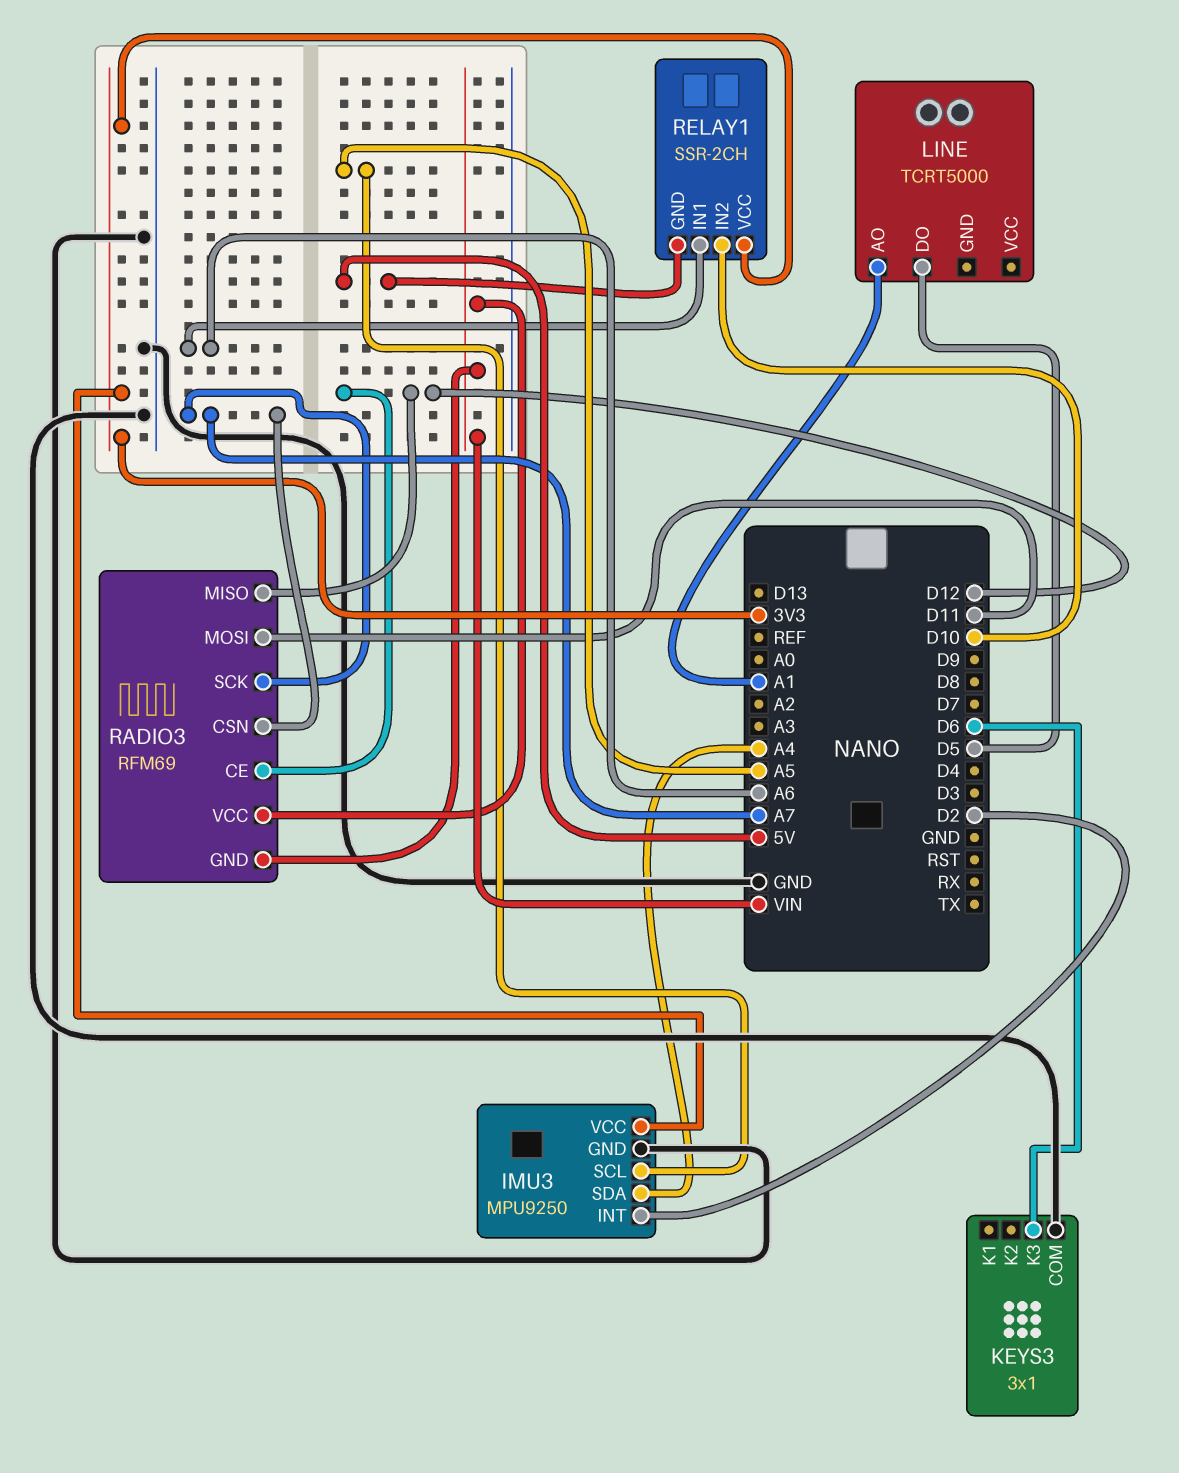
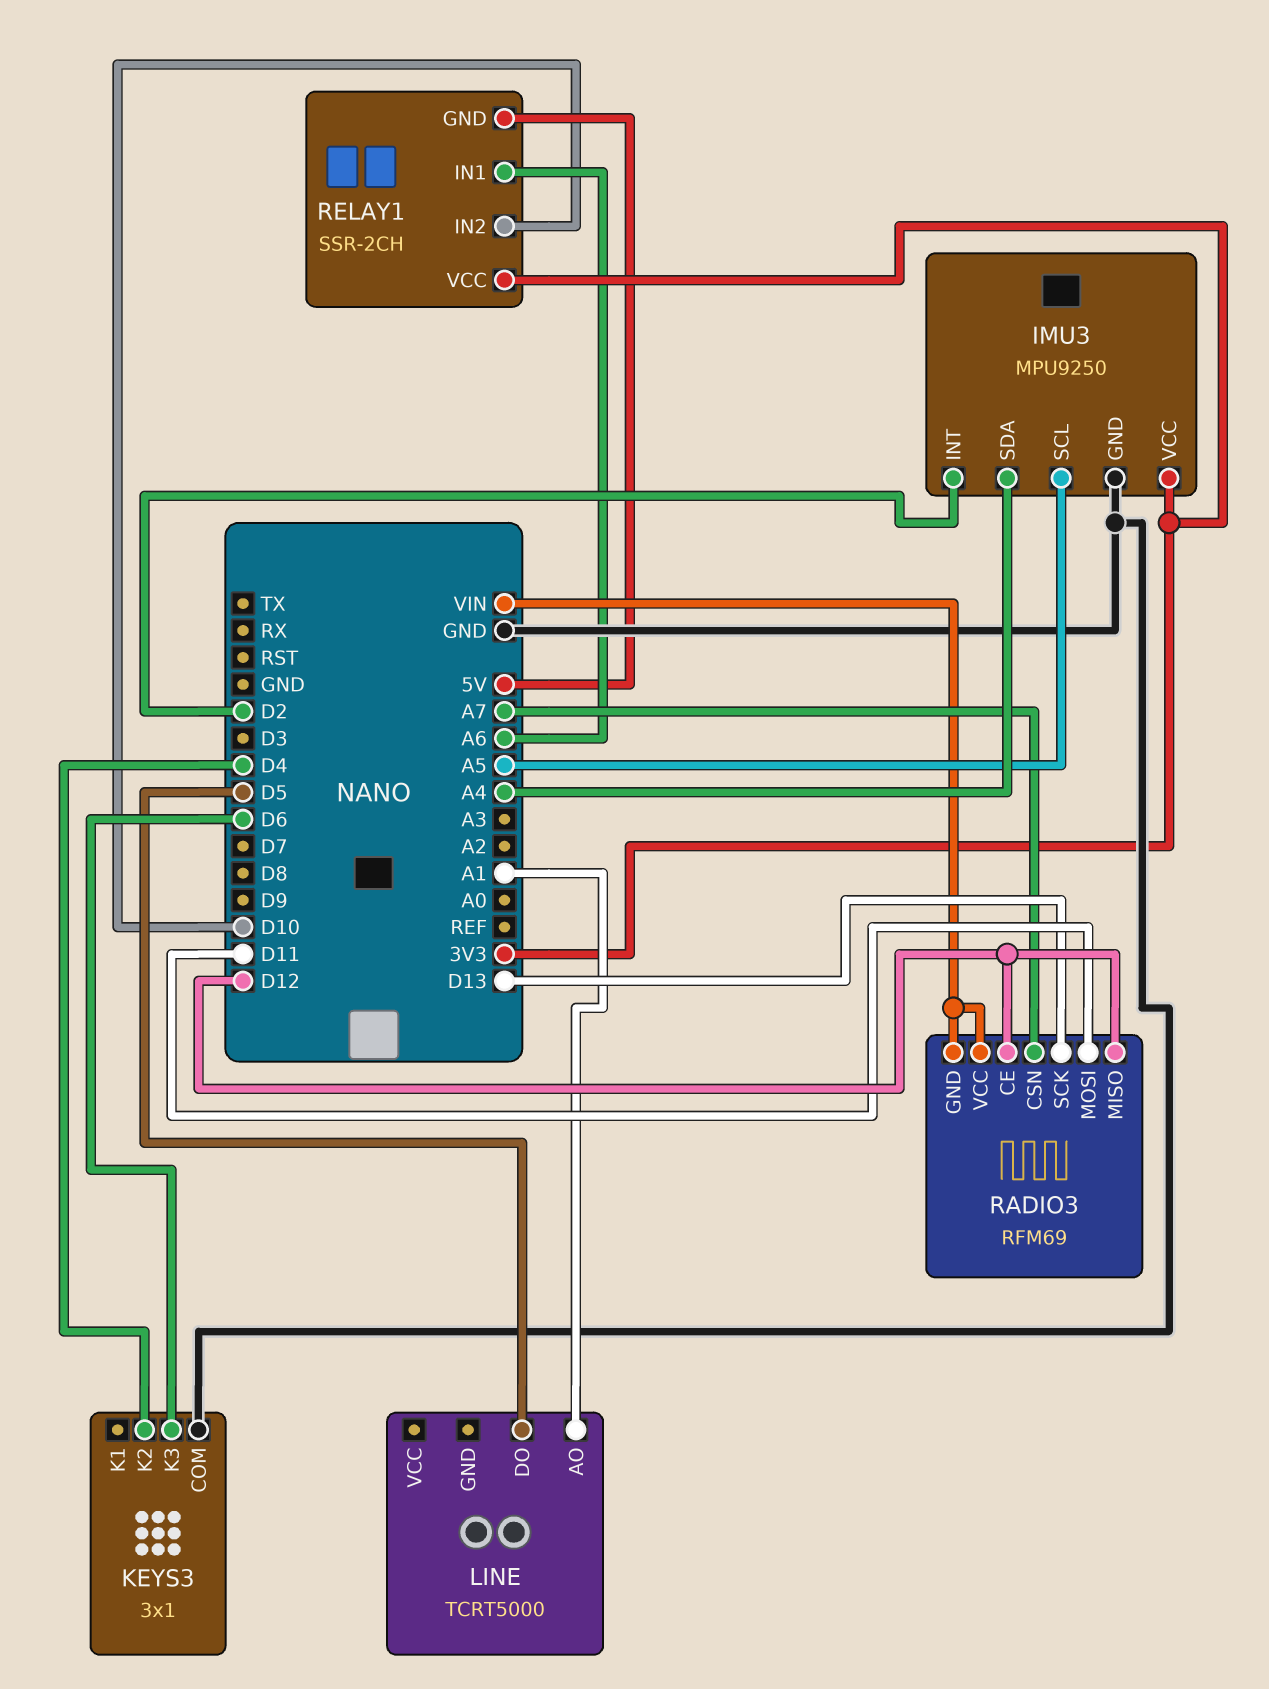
KEYS3 pin K2: none -> D4
RADIO3 pin SCK: A7 -> D13

